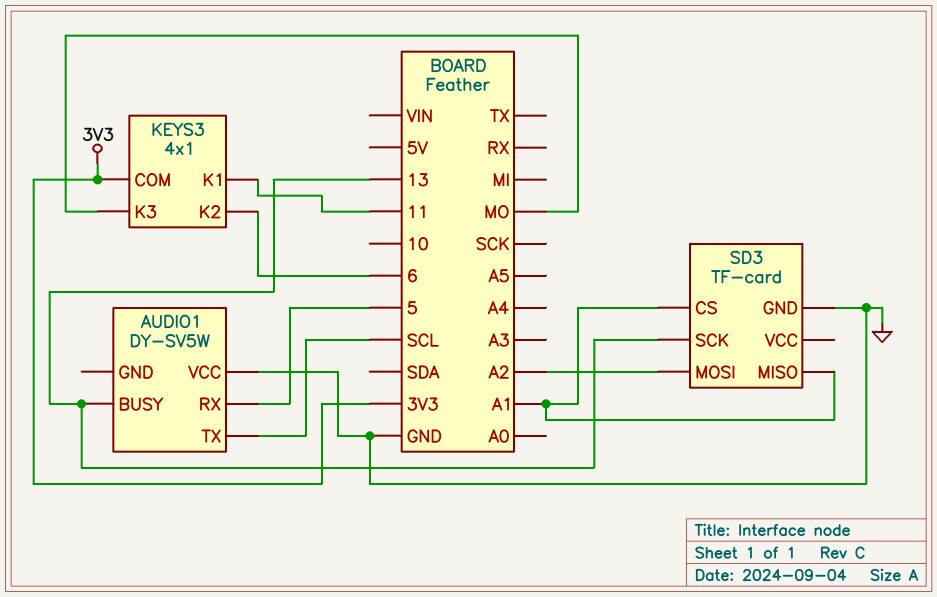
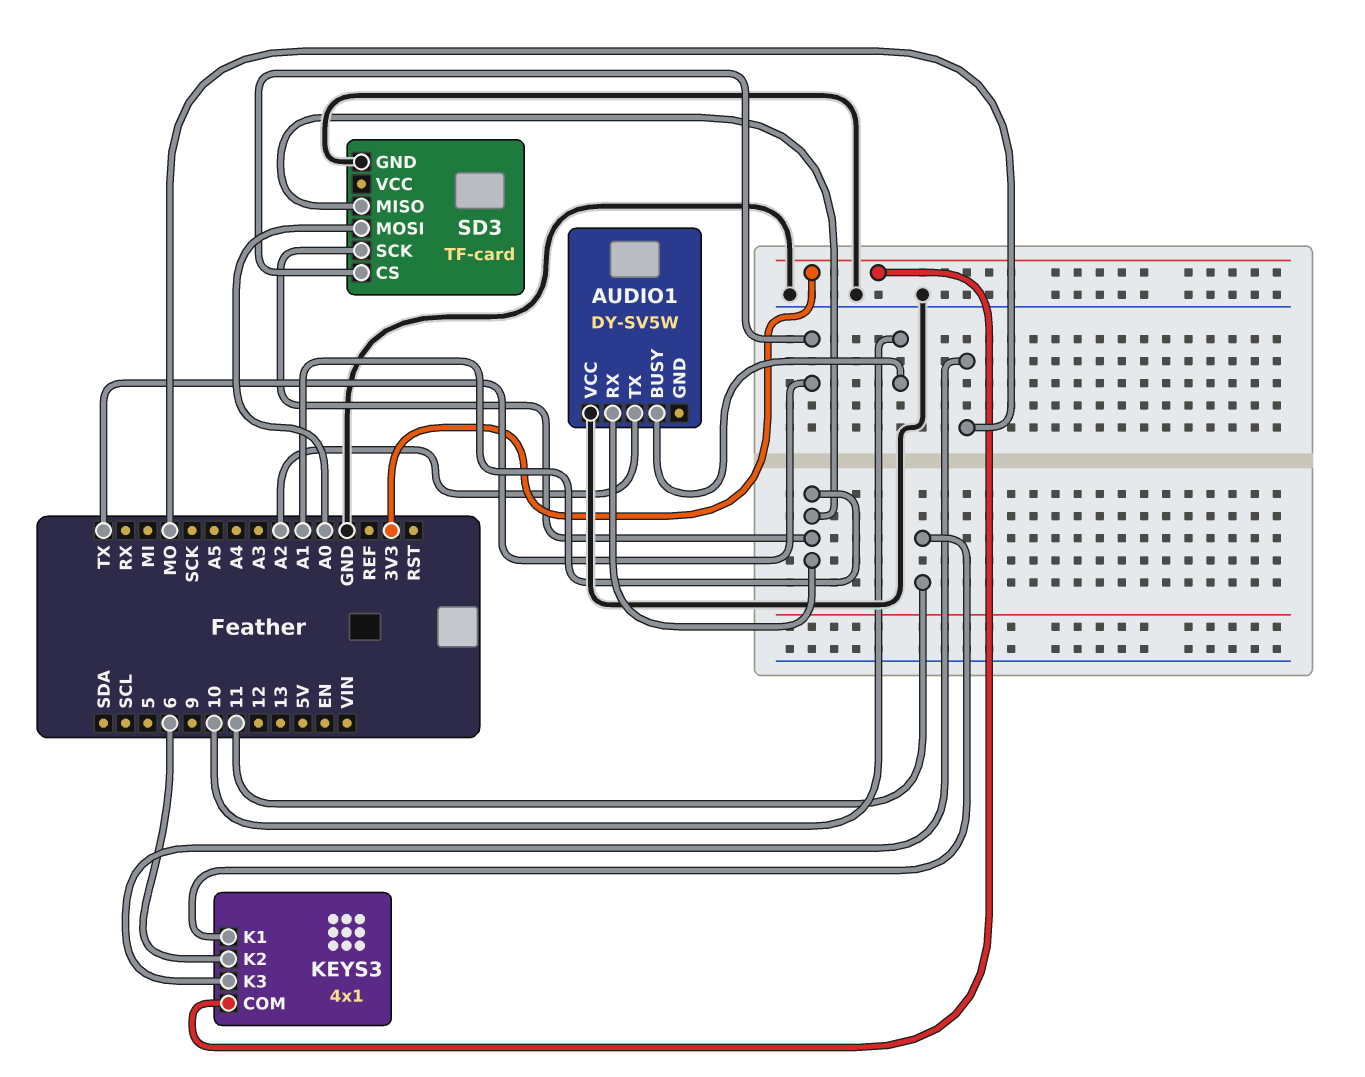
AUDIO1 pin BUSY: 13 -> 10
AUDIO1 pin RX: 5 -> A1
AUDIO1 pin TX: SCL -> A2
SD3 pin CS: A1 -> TX
SD3 pin MOSI: A2 -> A0
SD3 pin SCK: 13 -> A1

